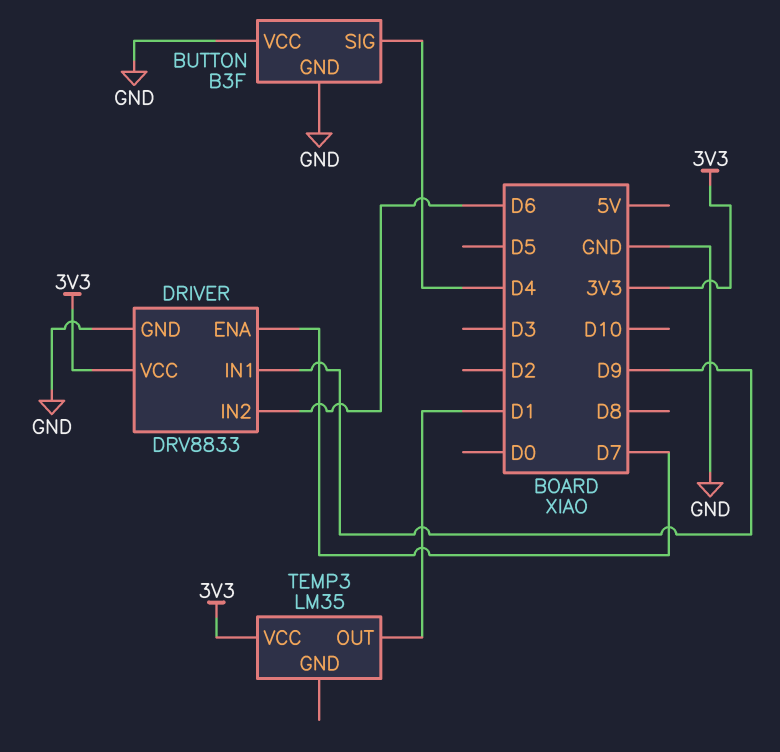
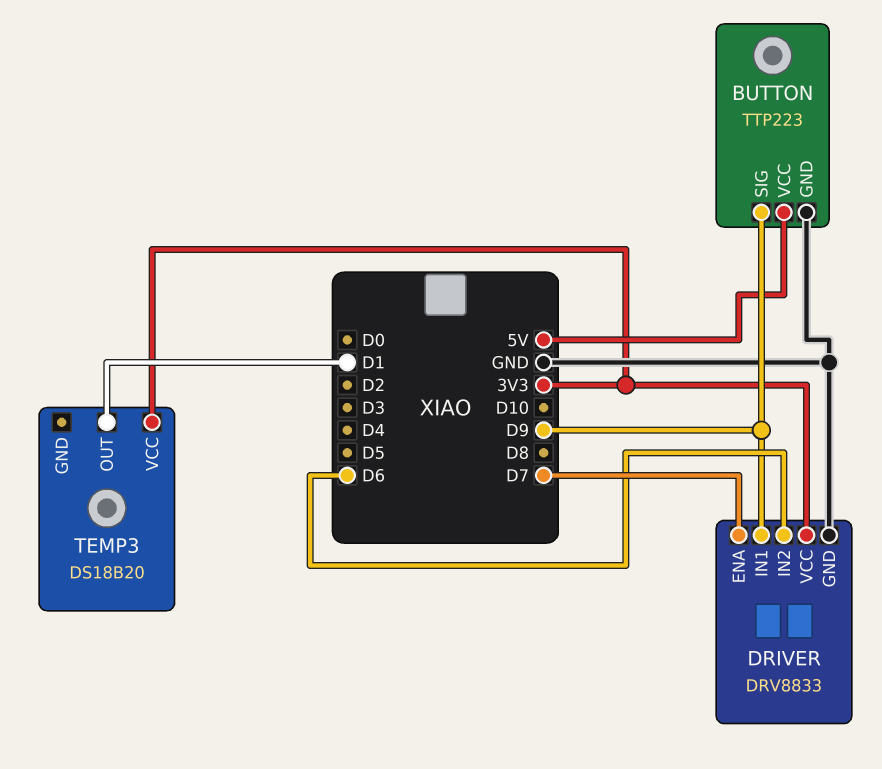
BUTTON: B3F -> TTP223
BUTTON pin SIG: D4 -> D9
BUTTON pin VCC: GND -> 5V
TEMP3: LM35 -> DS18B20

